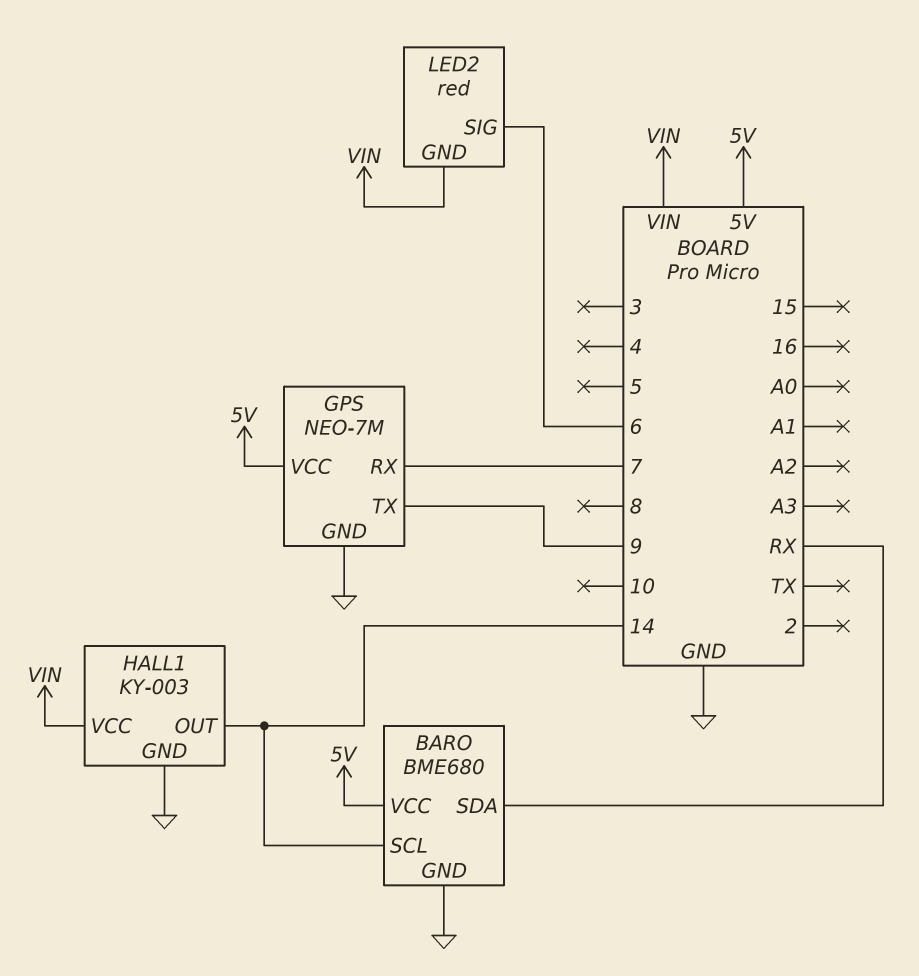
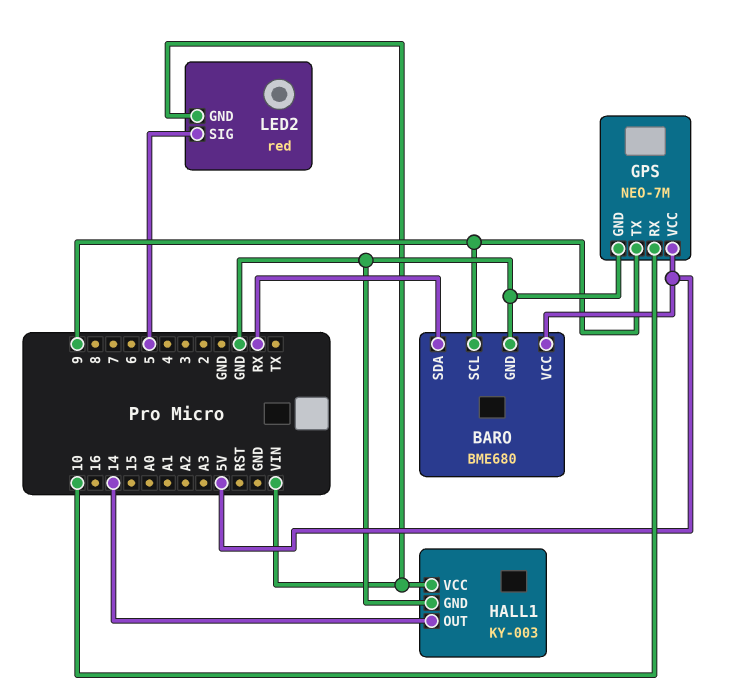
BARO pin SCL: 14 -> 9
GPS pin RX: 7 -> 10
LED2 pin SIG: 6 -> 5

